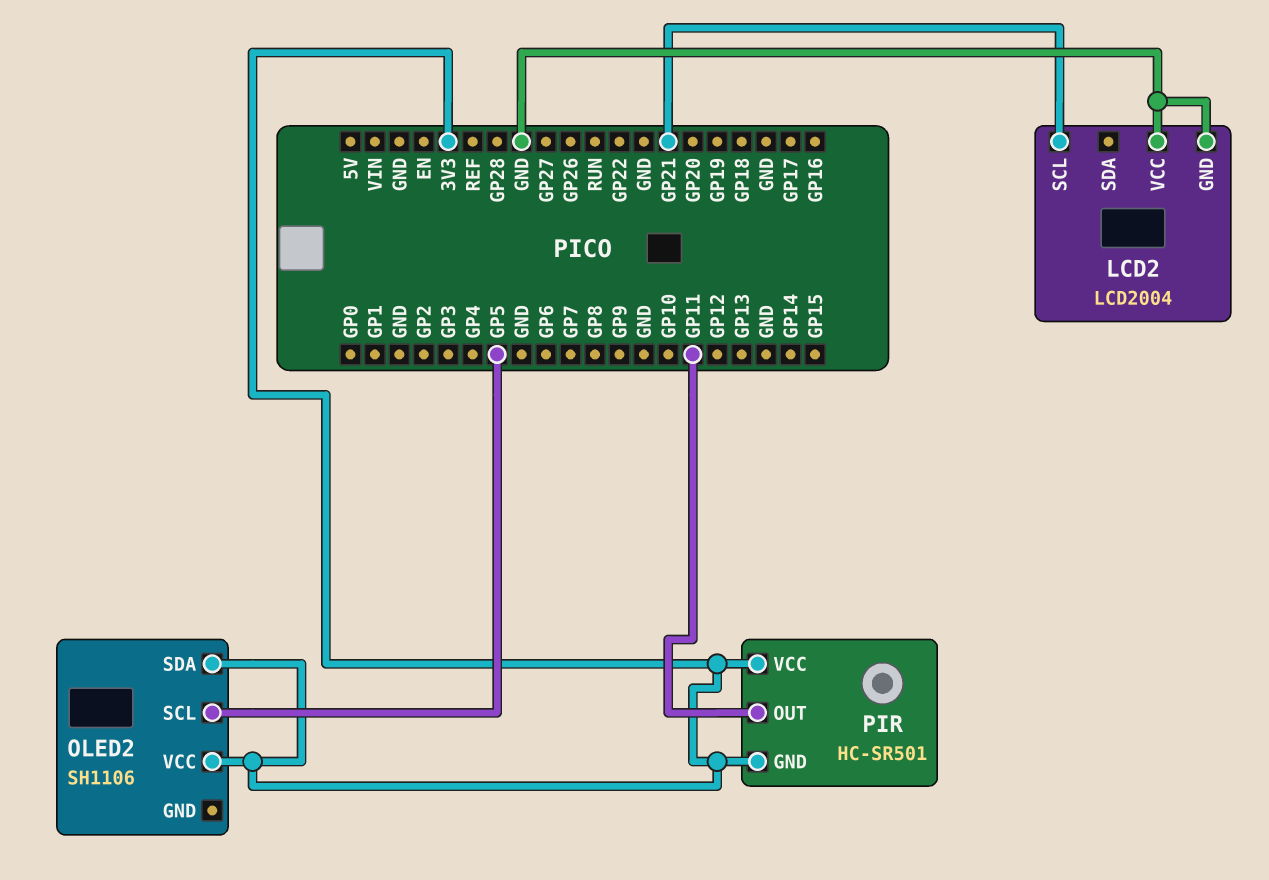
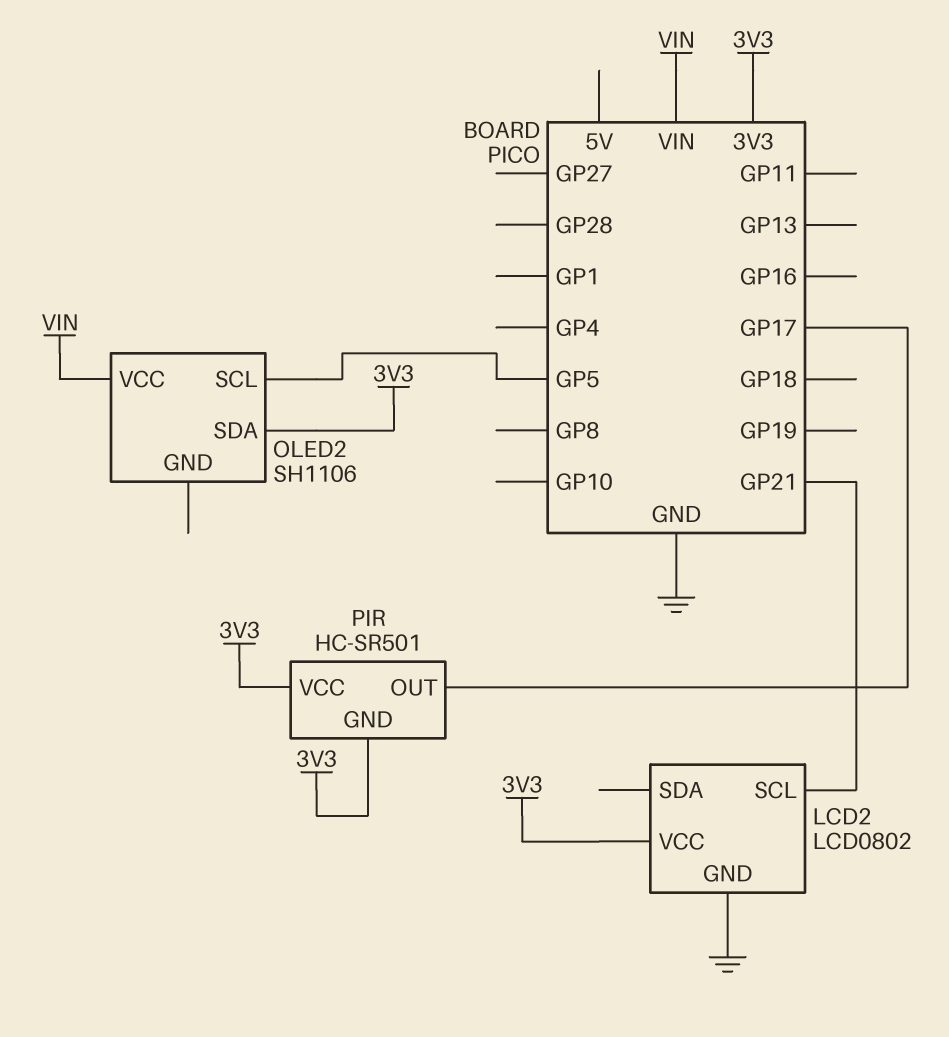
LCD2: LCD2004 -> LCD0802
LCD2 pin VCC: GND -> 3V3
OLED2 pin VCC: 3V3 -> VIN
PIR pin OUT: GP11 -> GP17

